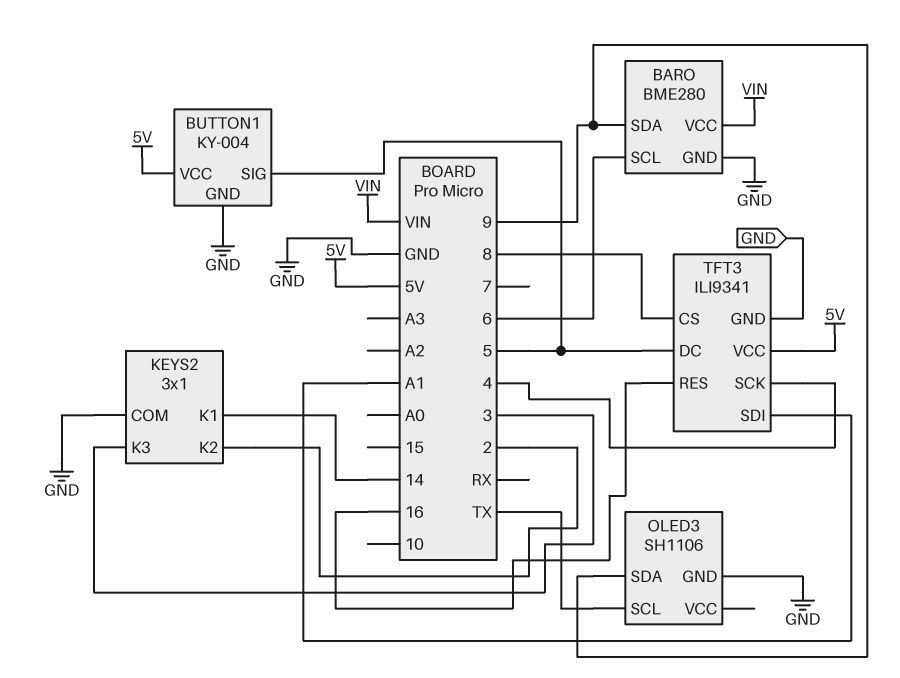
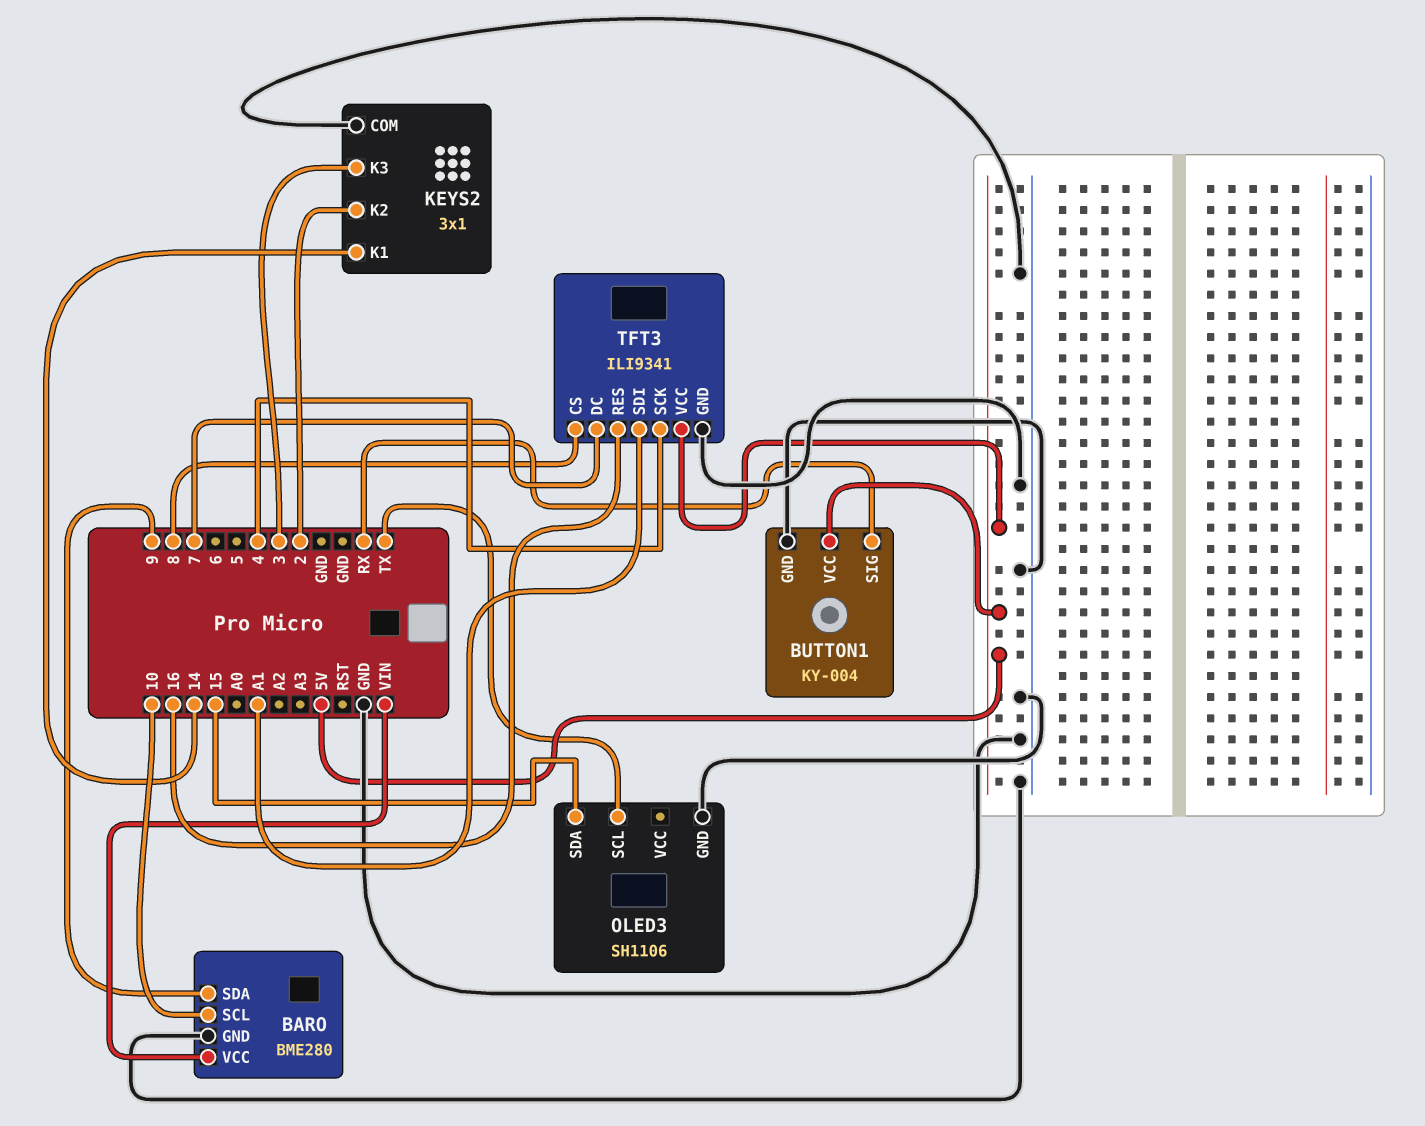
BARO pin SCL: 6 -> 10
BUTTON1 pin SIG: 5 -> RX
OLED3 pin SDA: 9 -> 15
TFT3 pin DC: 5 -> 7

